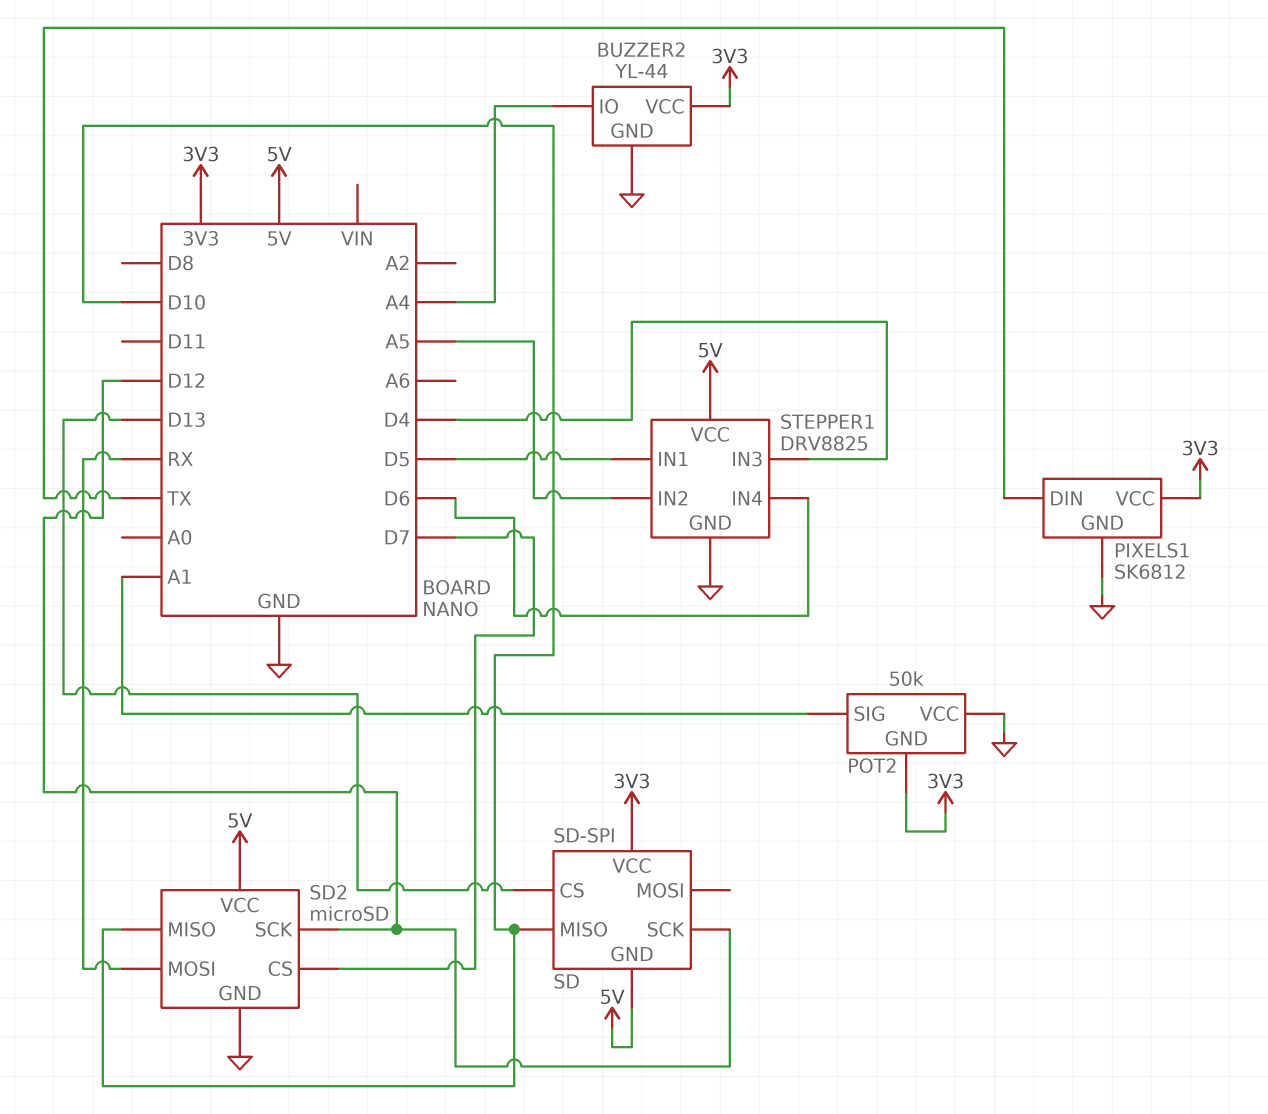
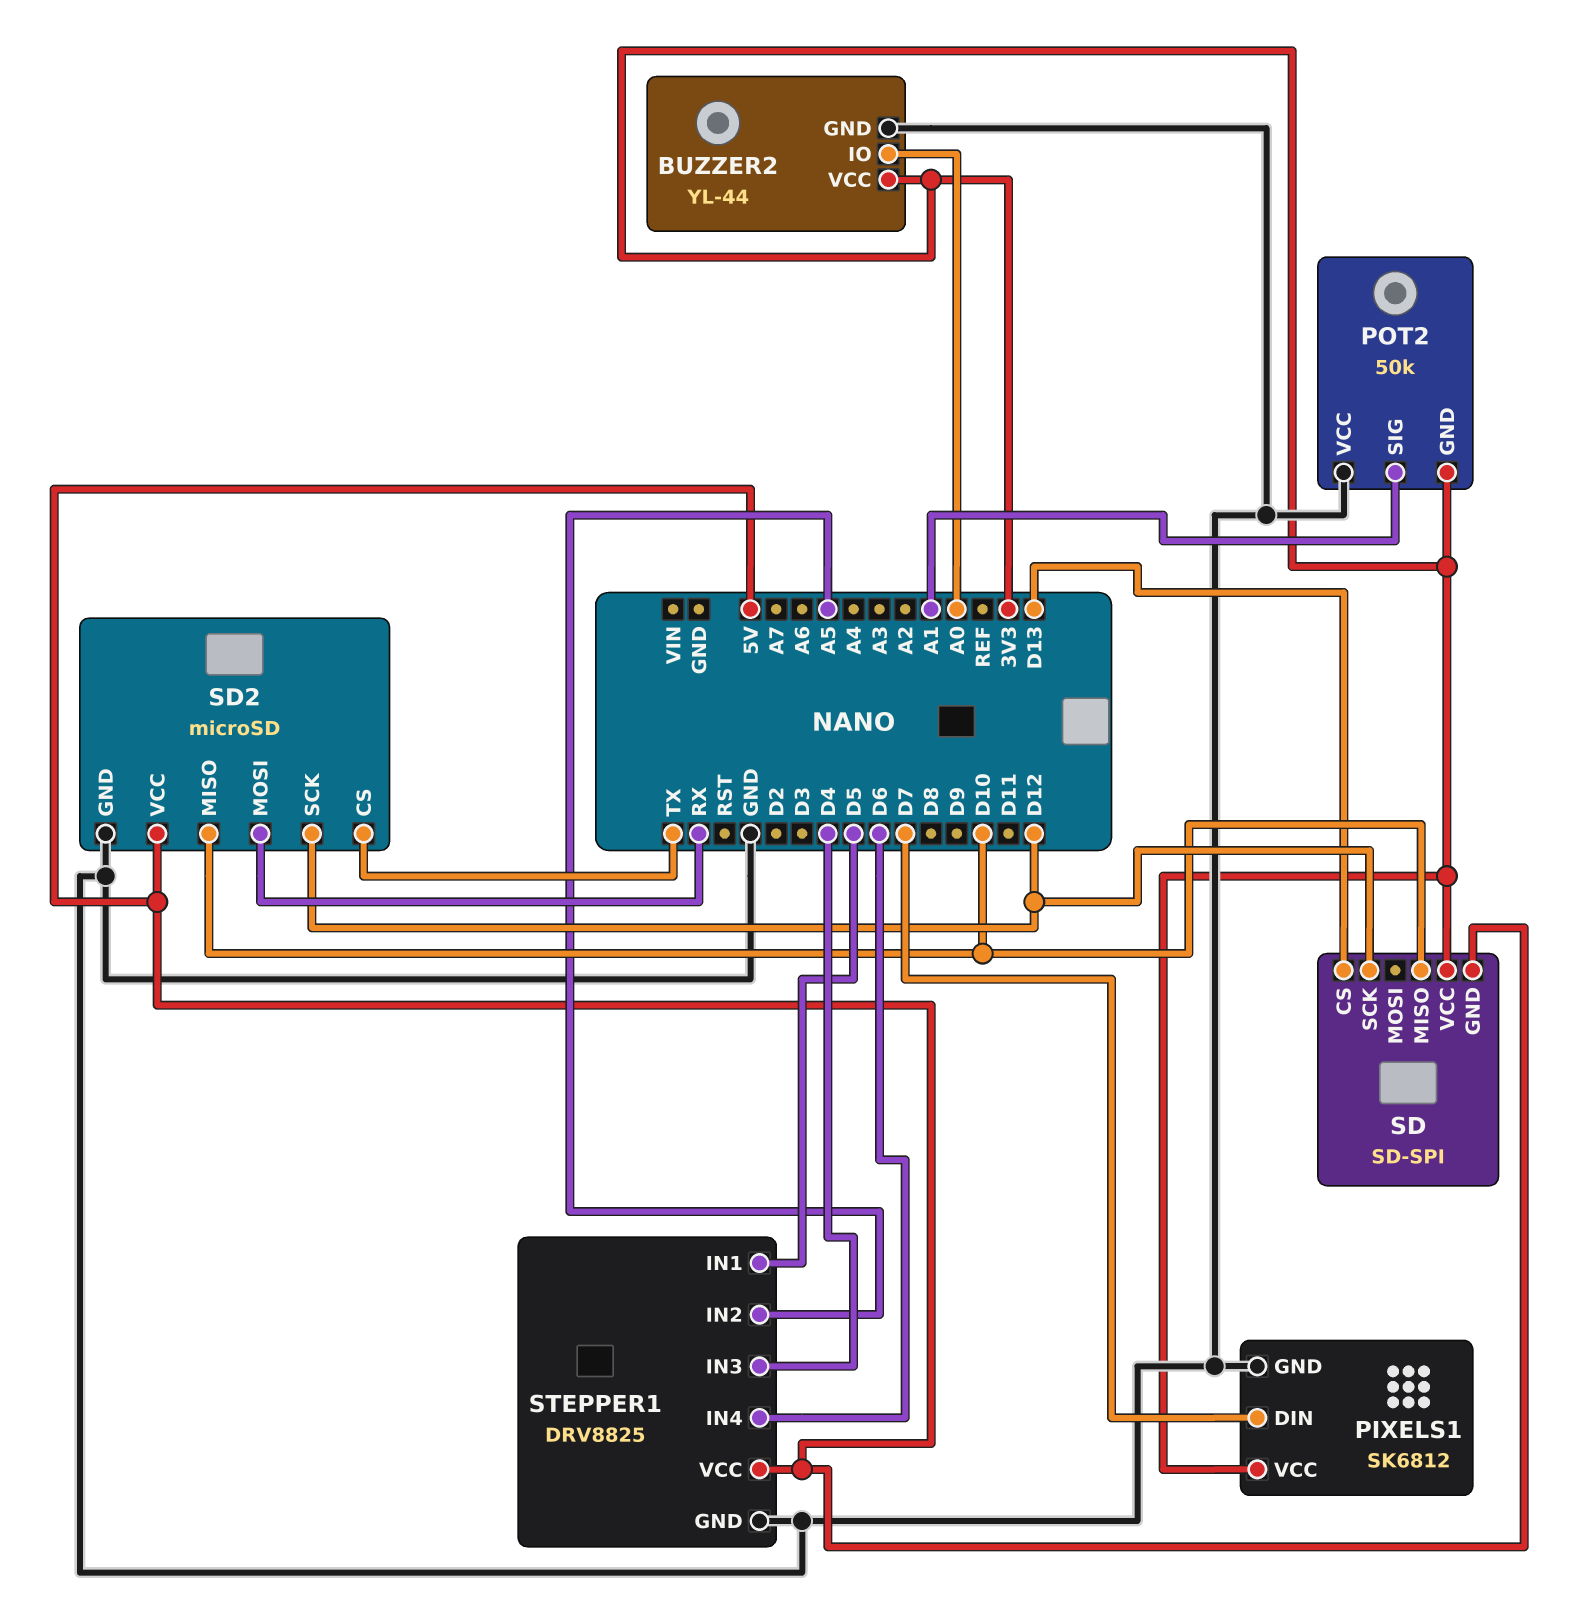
BUZZER2 pin IO: A4 -> A0
PIXELS1 pin DIN: TX -> D7
SD2 pin CS: D7 -> TX

